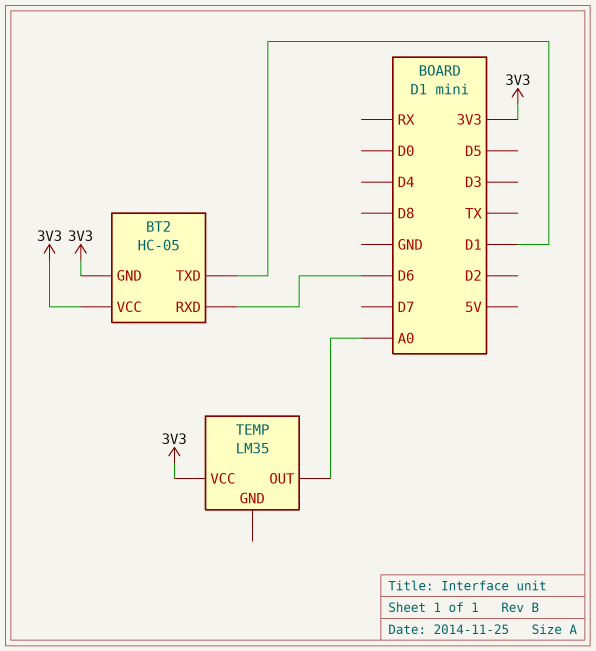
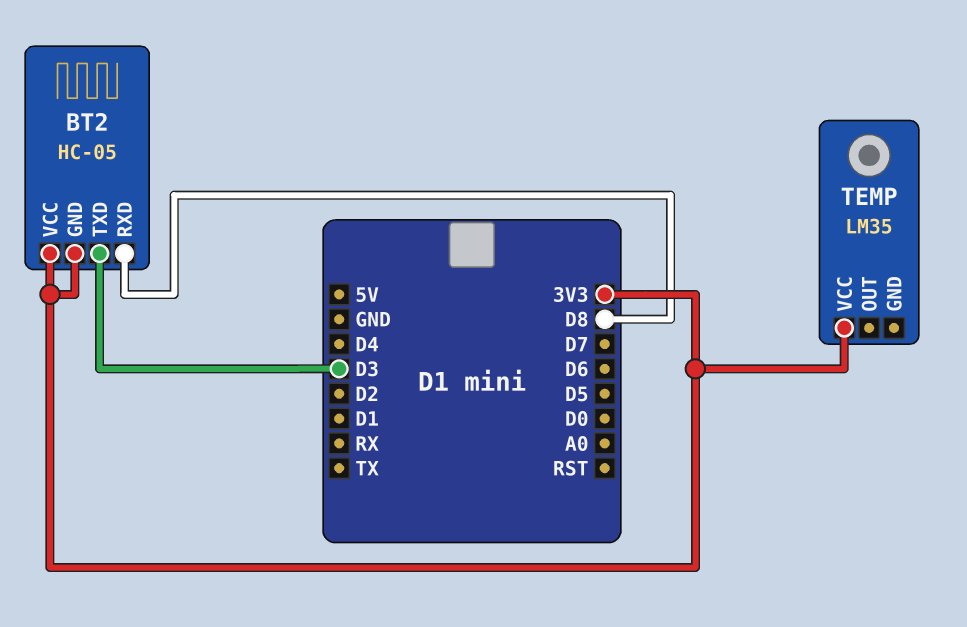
BT2 pin RXD: D6 -> D8
BT2 pin TXD: D1 -> D3
TEMP pin OUT: A0 -> none

